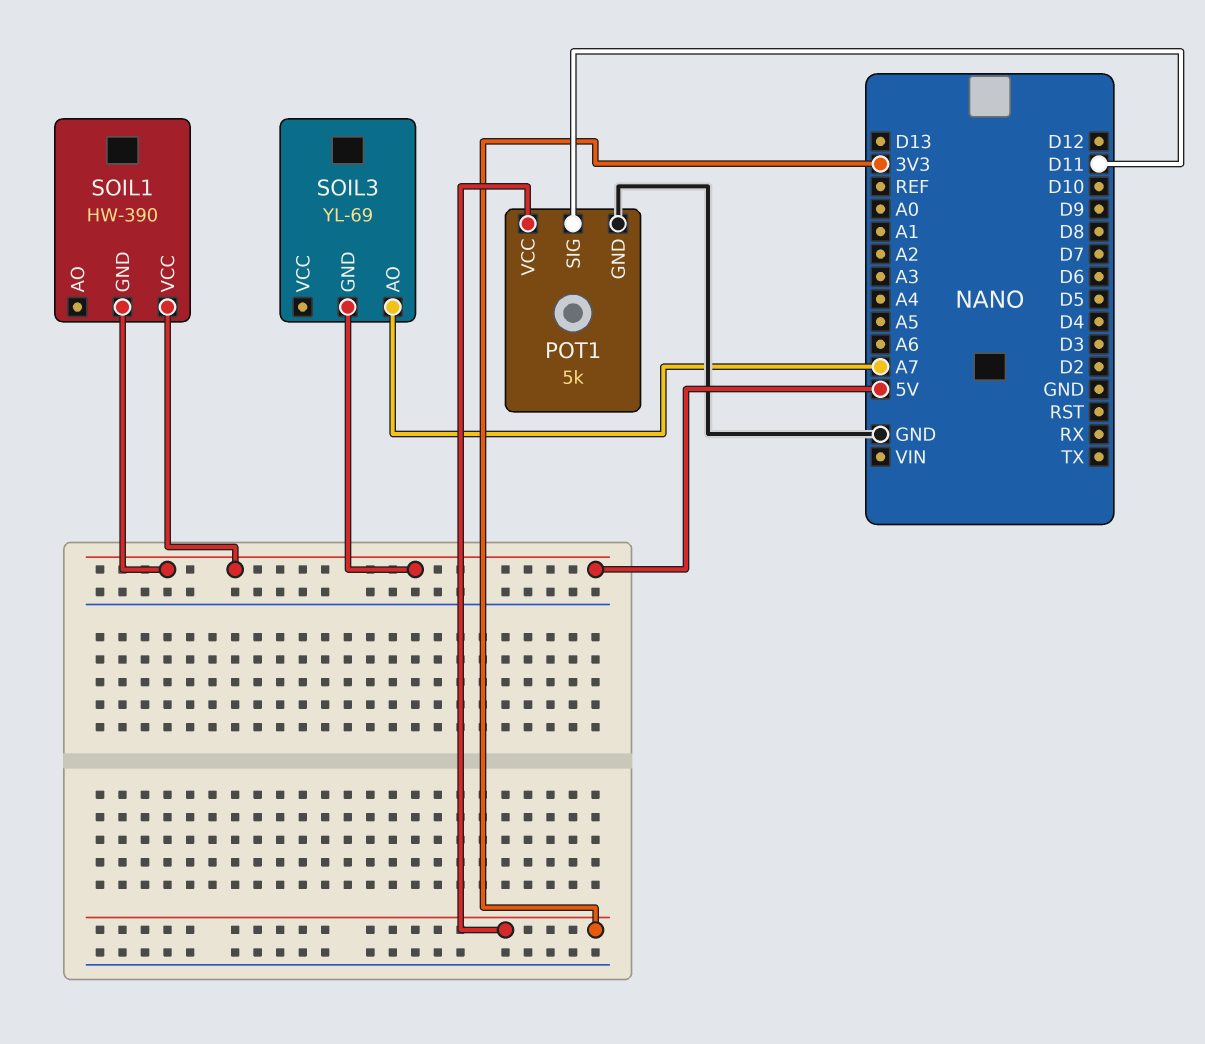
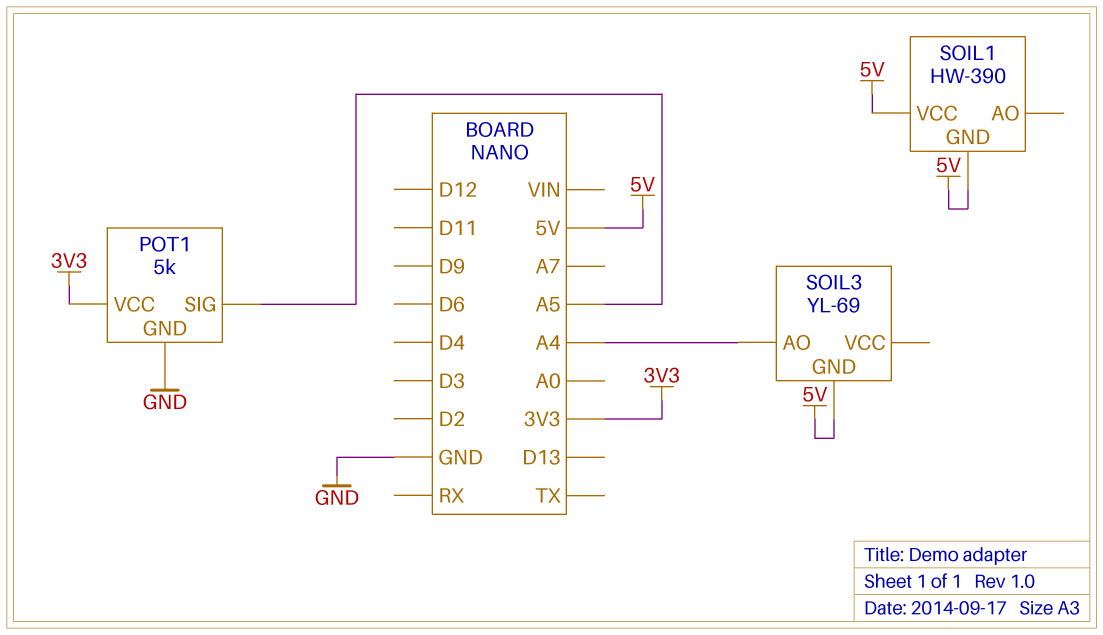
POT1 pin SIG: D11 -> A5
SOIL3 pin AO: A7 -> A4

